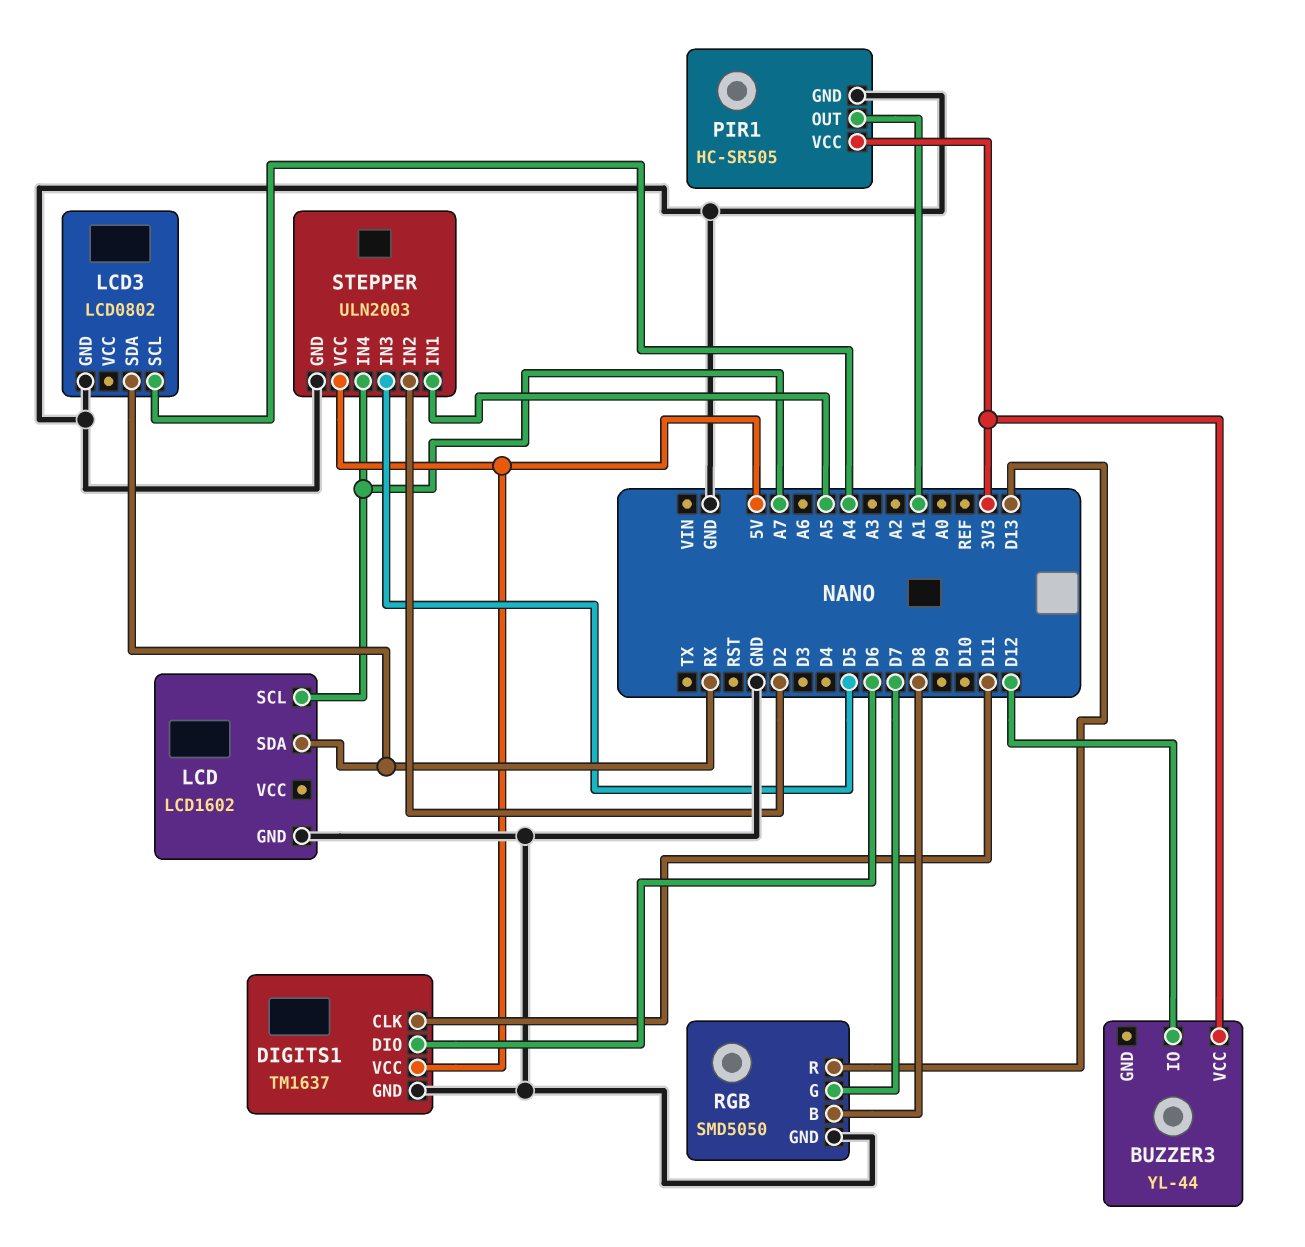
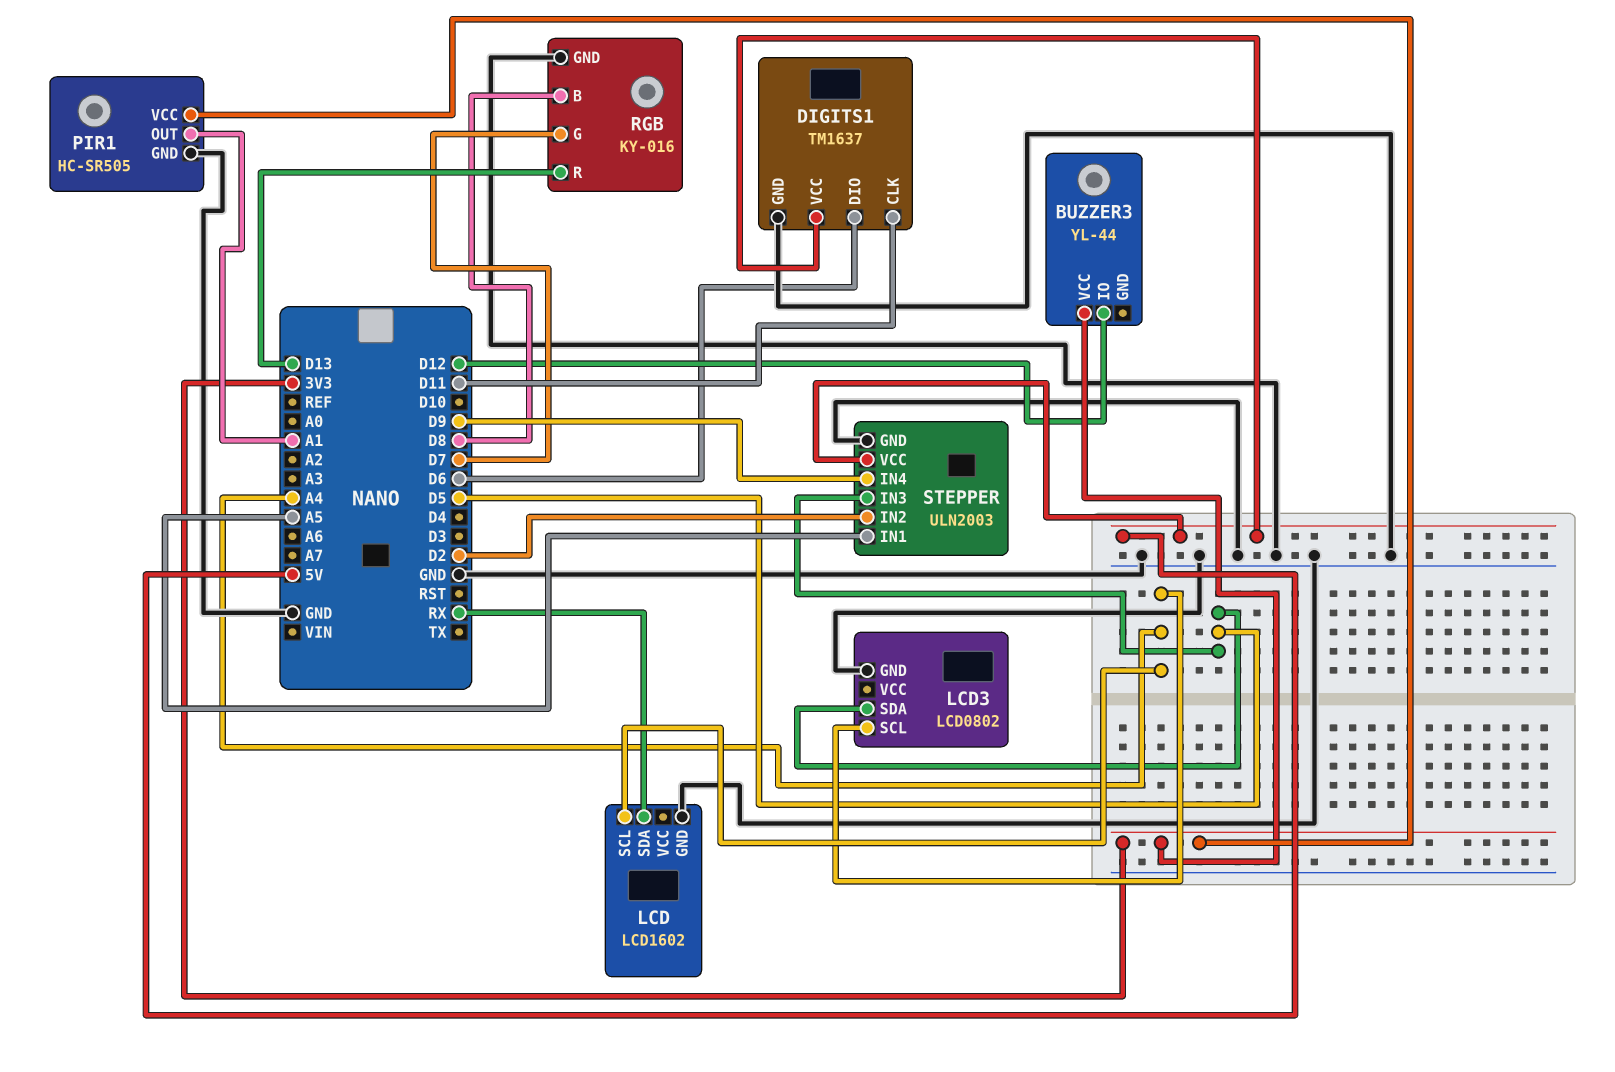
LCD pin SCL: A7 -> A4
LCD3 pin SDA: RX -> D5
RGB: SMD5050 -> KY-016
STEPPER pin IN4: A7 -> D9

